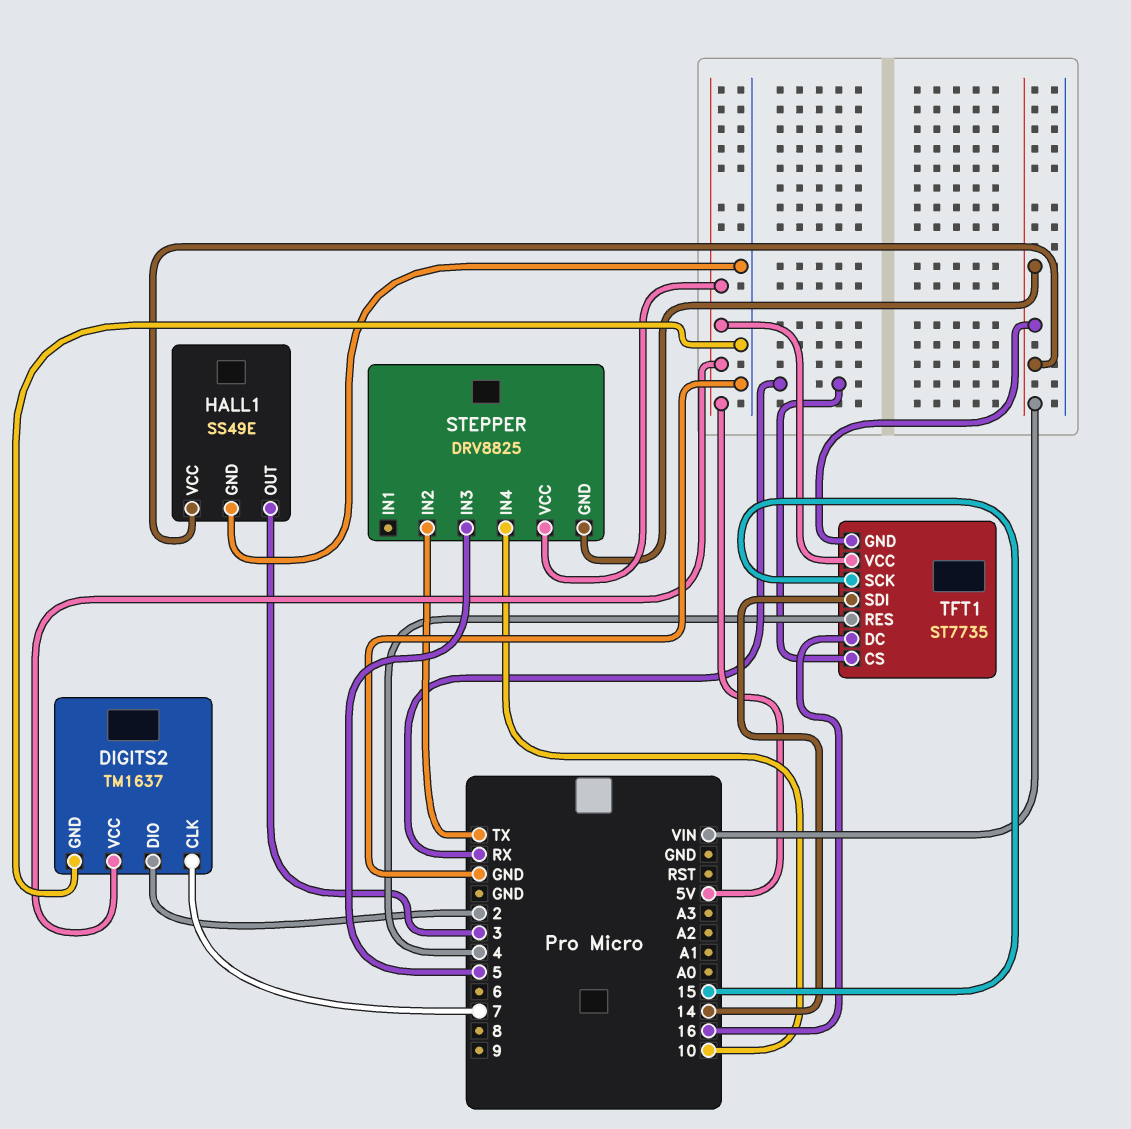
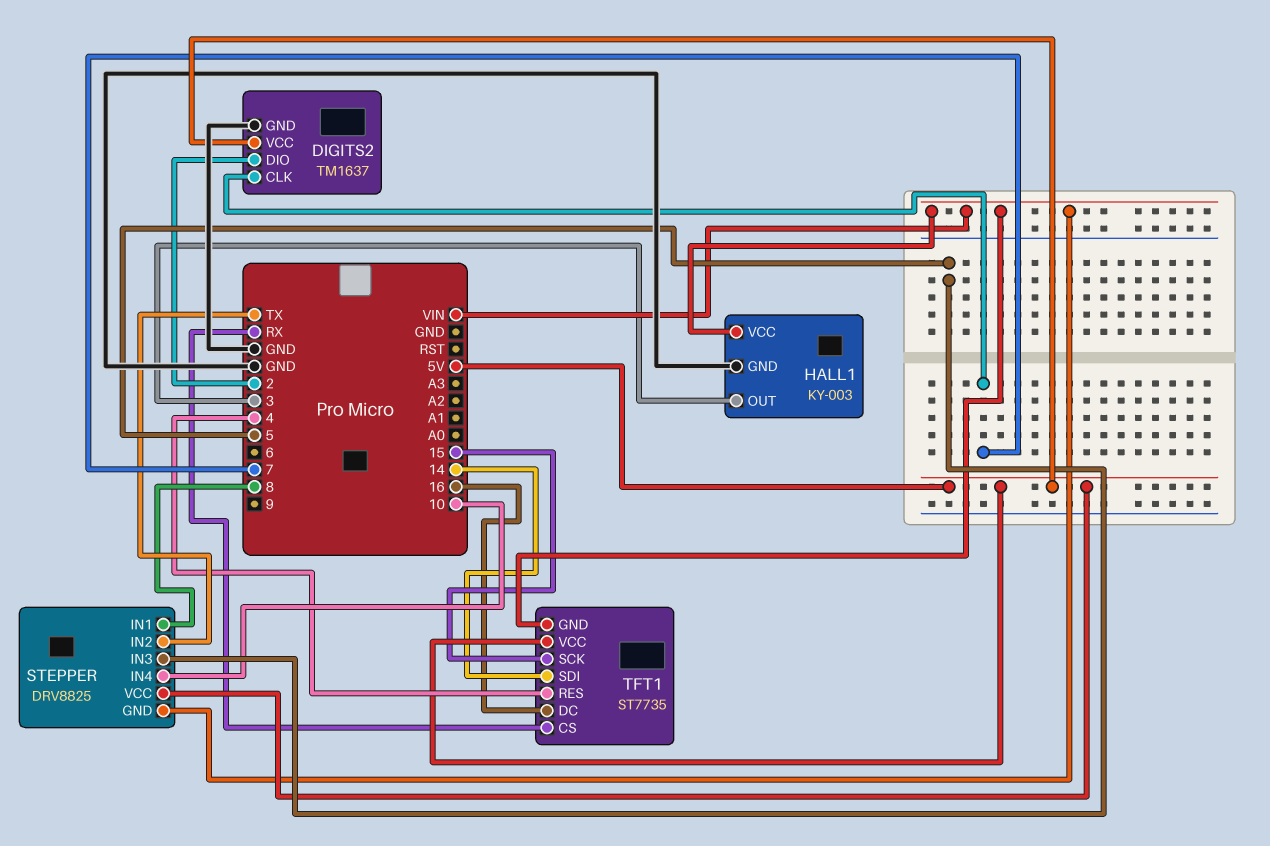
HALL1: SS49E -> KY-003
STEPPER pin IN1: none -> 8

